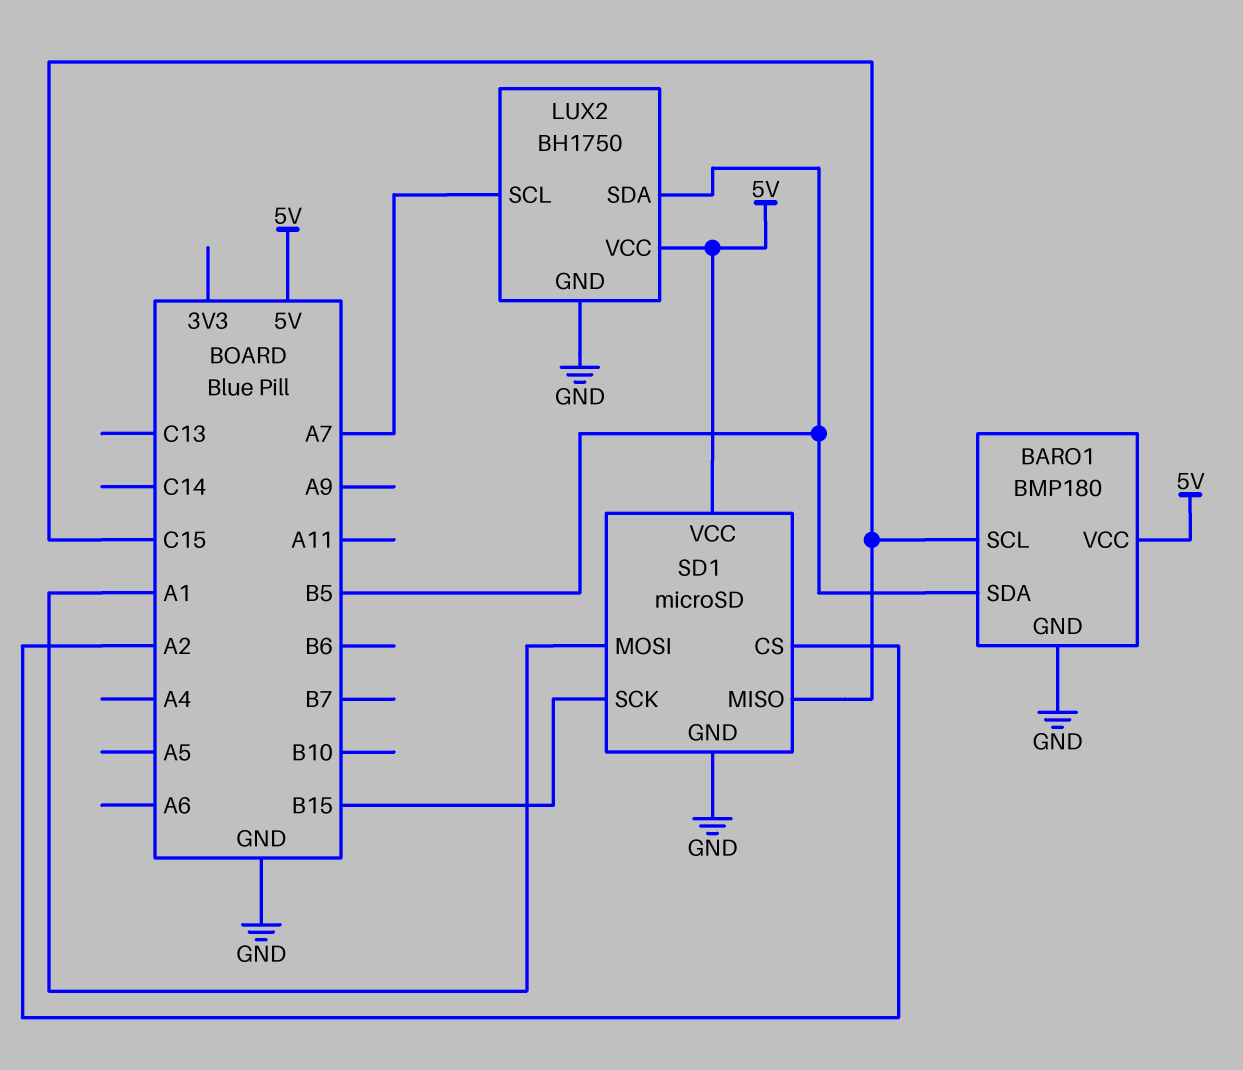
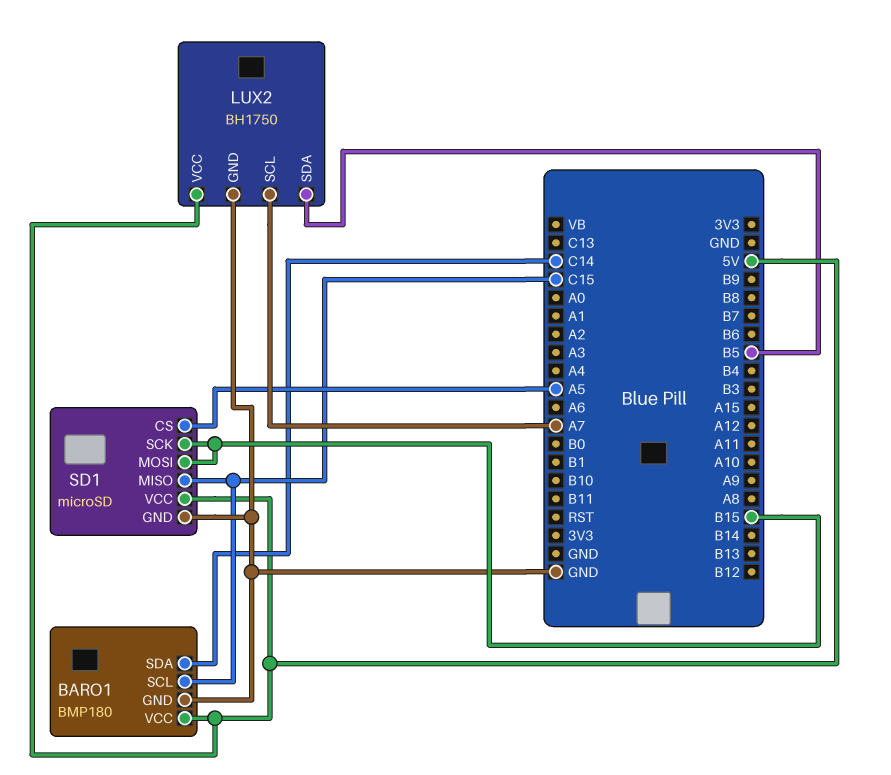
BARO1 pin SDA: B5 -> C14
SD1 pin CS: A2 -> A5
SD1 pin MOSI: A1 -> B15

